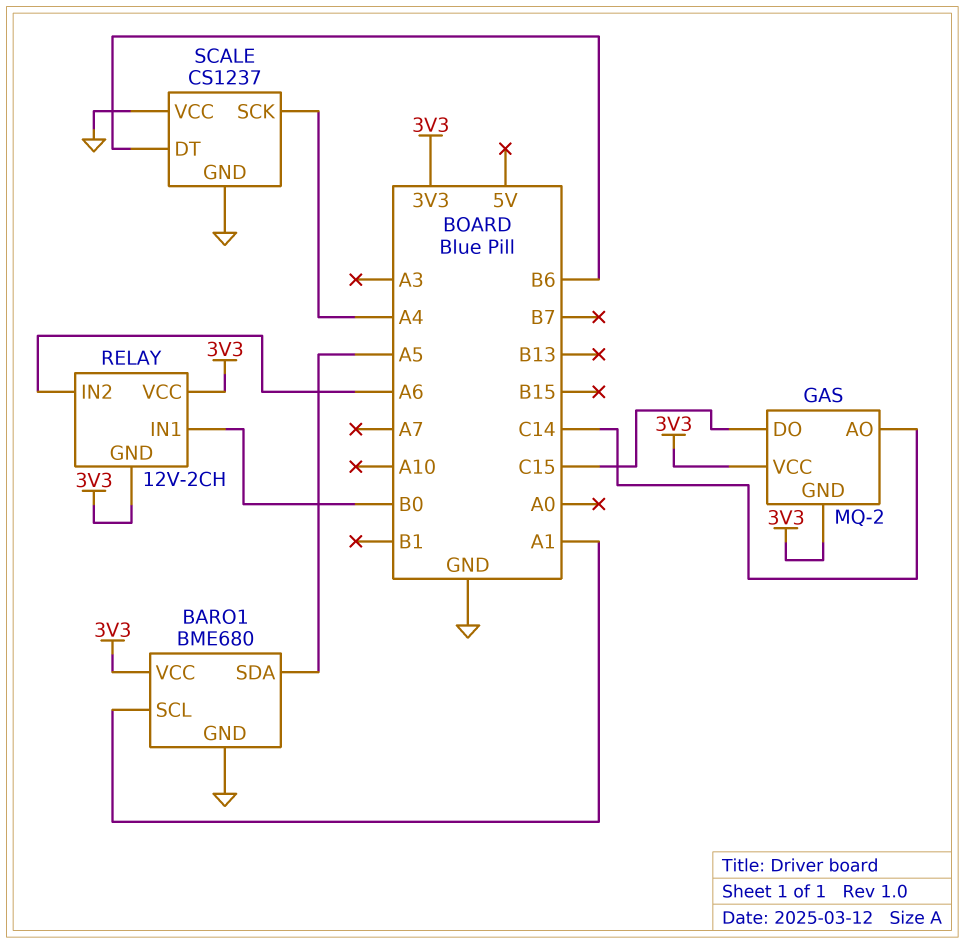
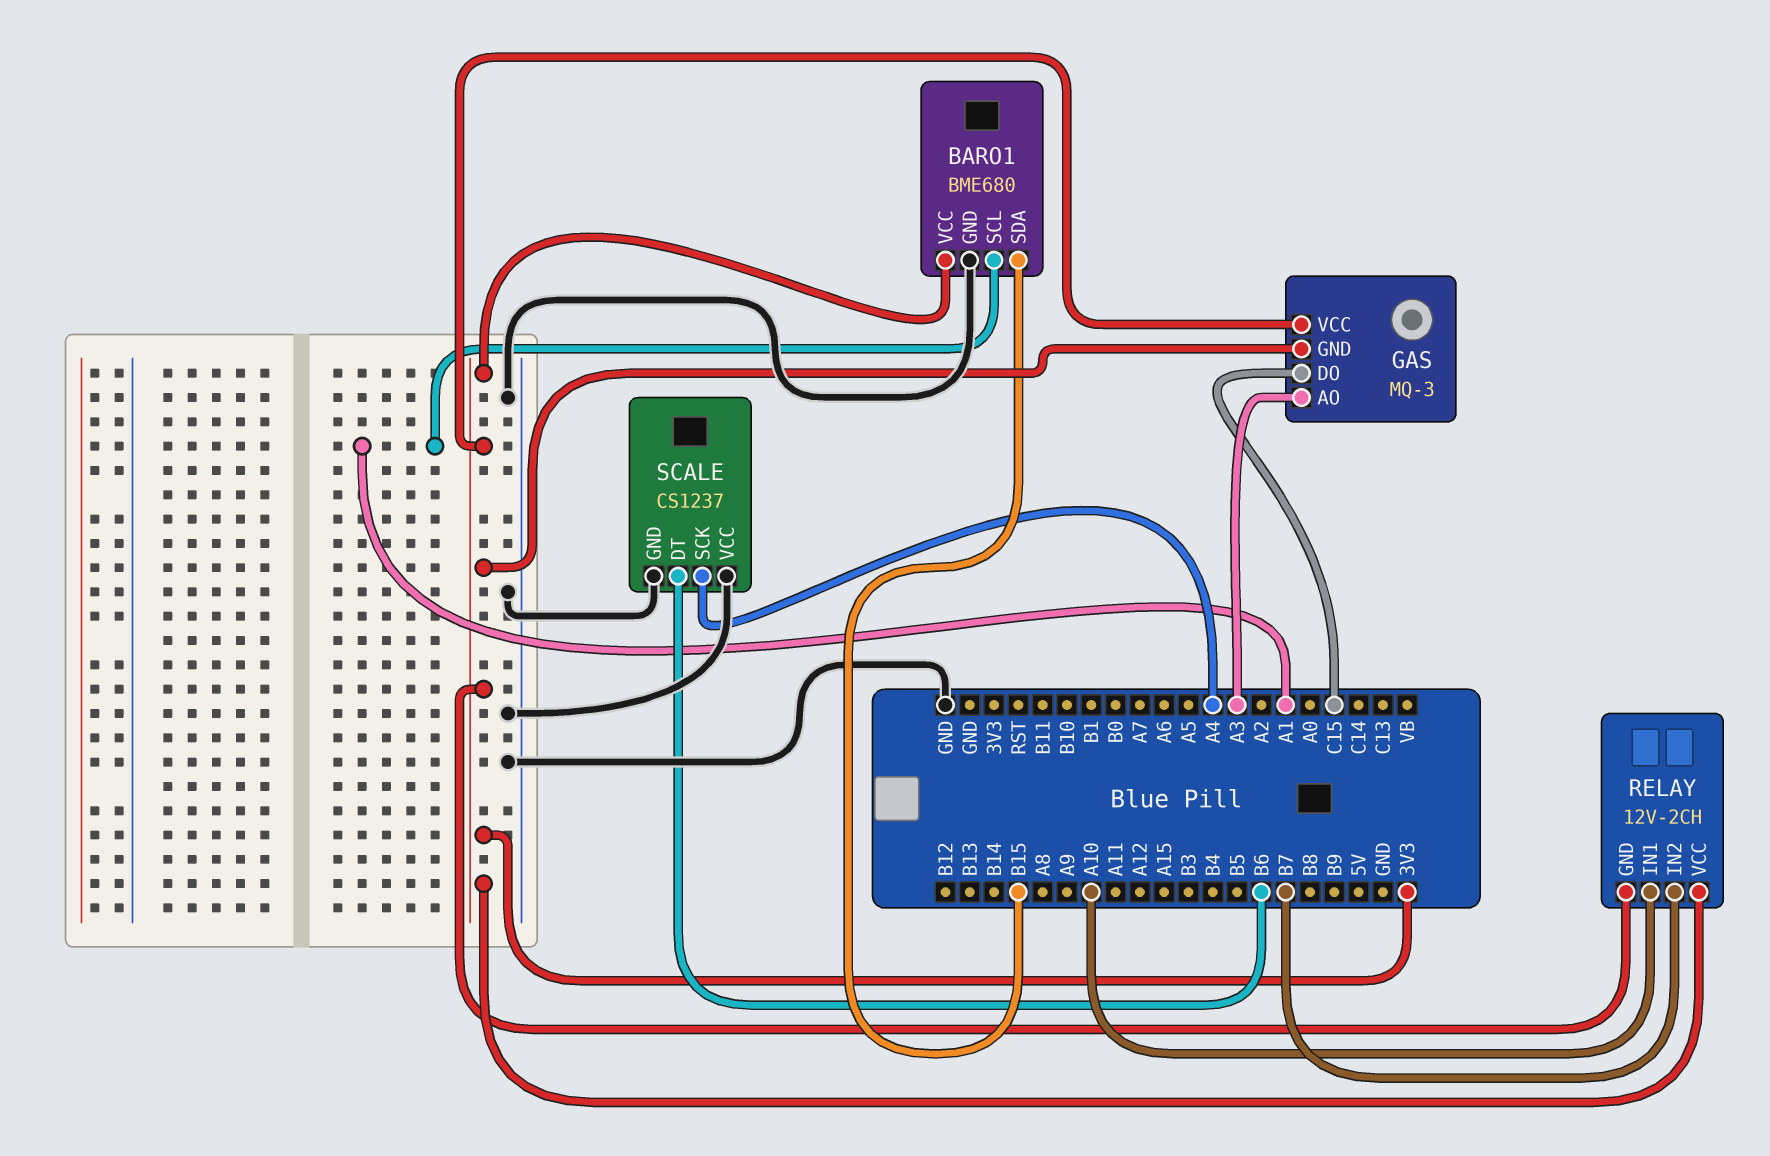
BARO1 pin SDA: A5 -> B15
GAS: MQ-2 -> MQ-3
GAS pin AO: C14 -> A3
RELAY pin IN1: B0 -> A10
RELAY pin IN2: A6 -> B7

